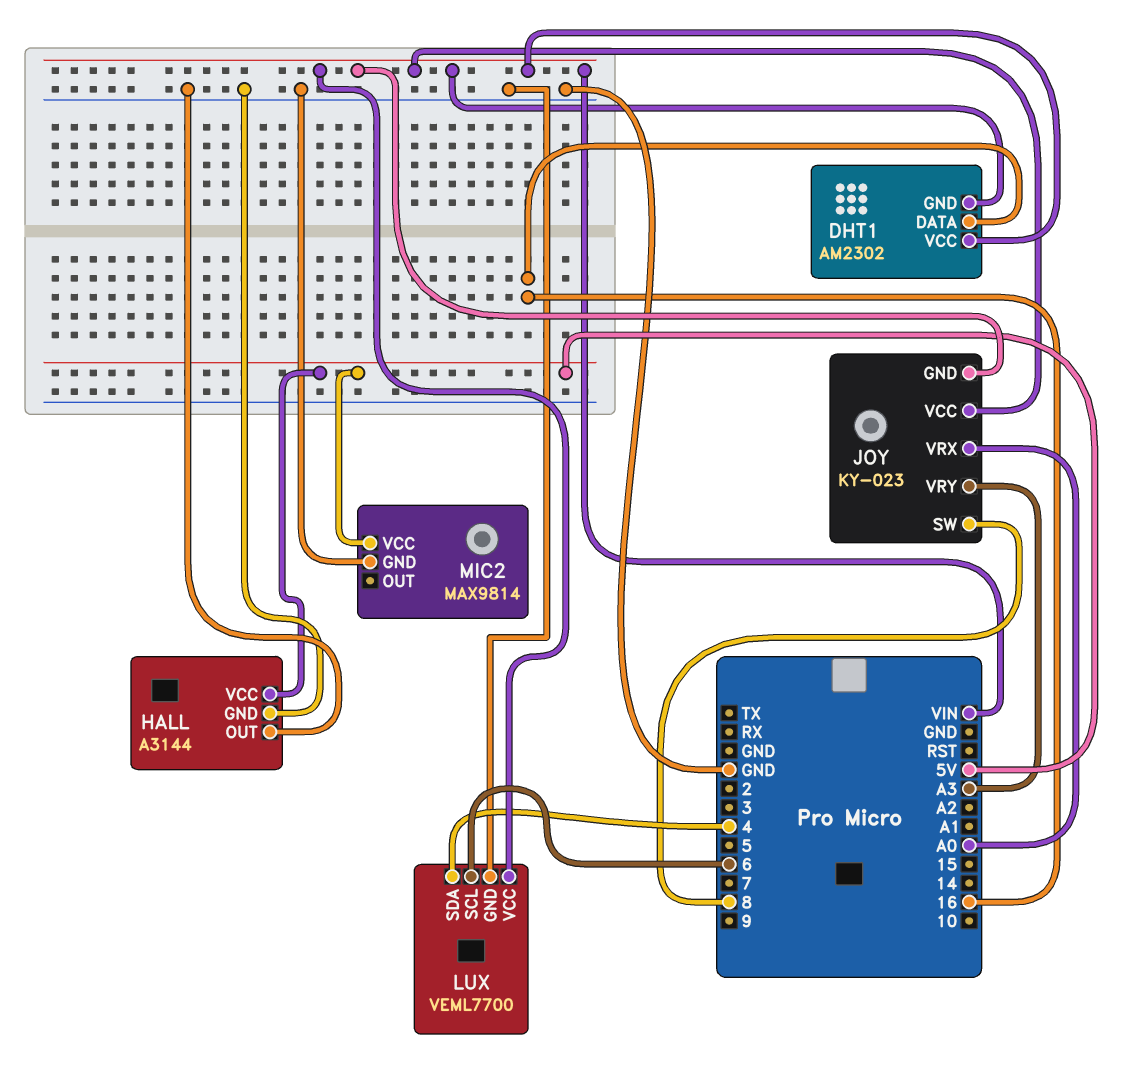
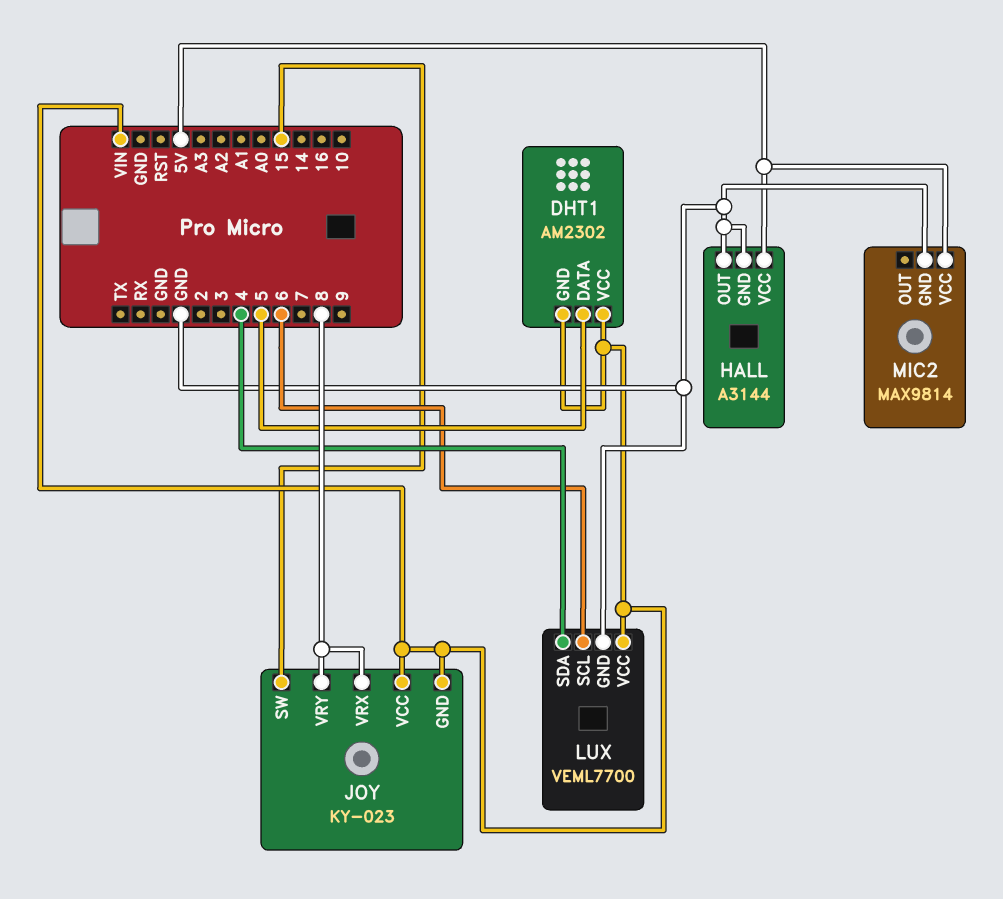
DHT1 pin DATA: 16 -> 5
JOY pin SW: 8 -> 15
JOY pin VRX: A0 -> 8
JOY pin VRY: A3 -> 8

